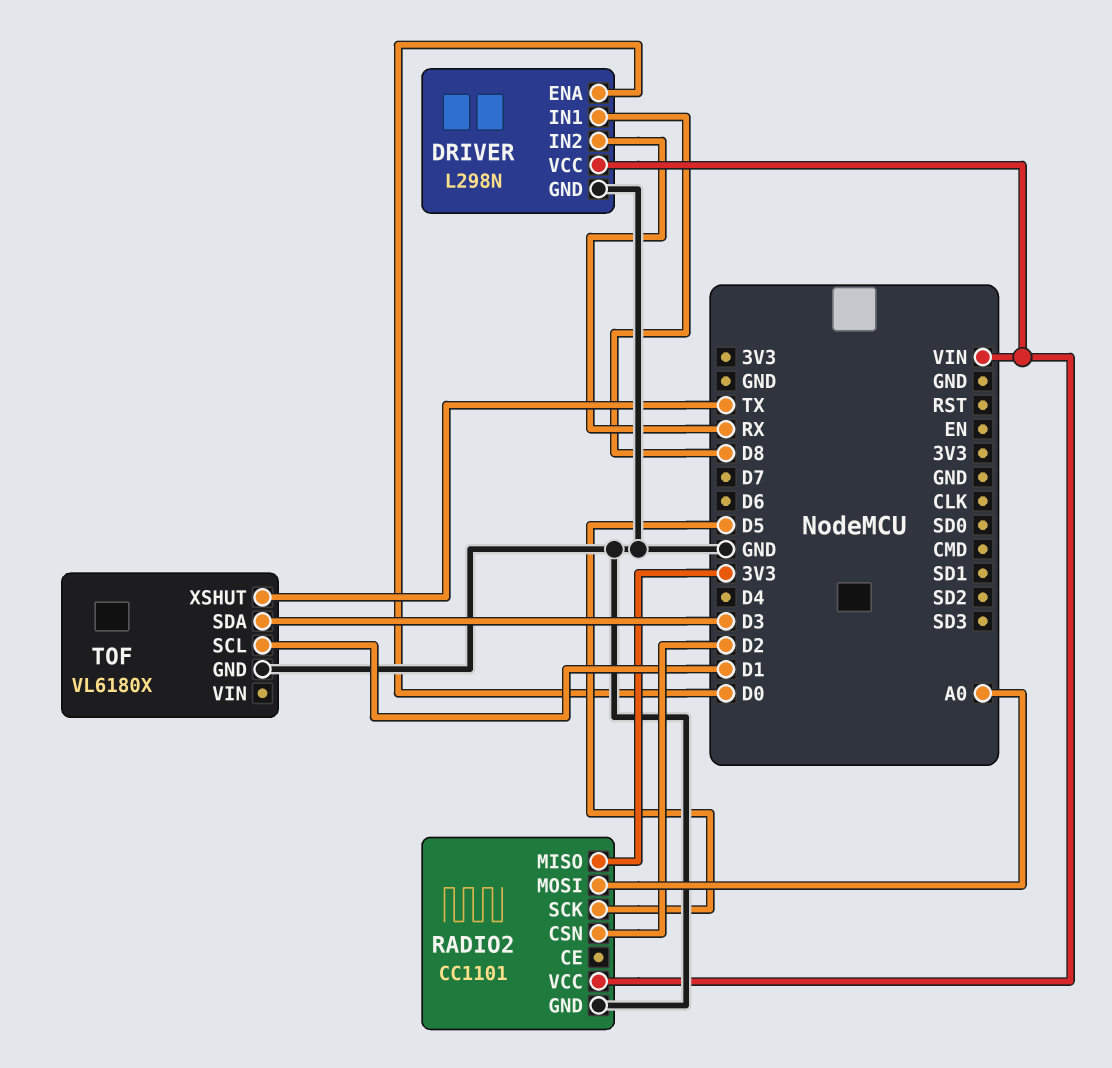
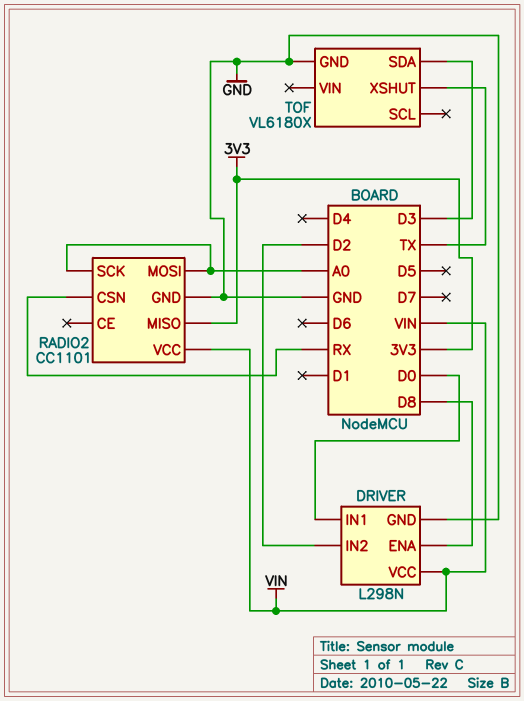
DRIVER pin ENA: D0 -> D8
DRIVER pin IN1: D8 -> D0
DRIVER pin IN2: RX -> D2
RADIO2 pin CSN: D2 -> RX
RADIO2 pin SCK: D5 -> A0
TOF pin SCL: D1 -> none

